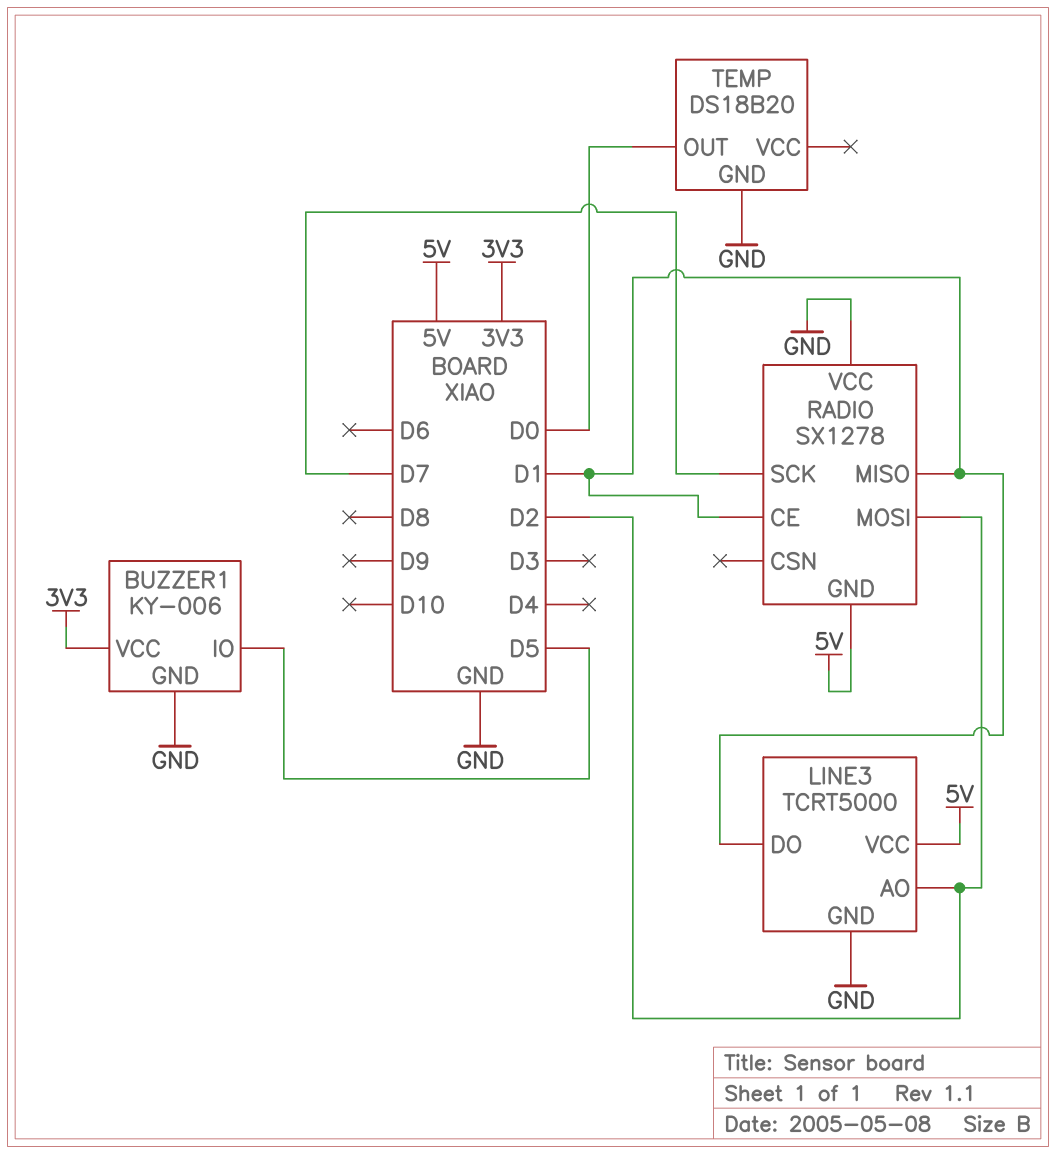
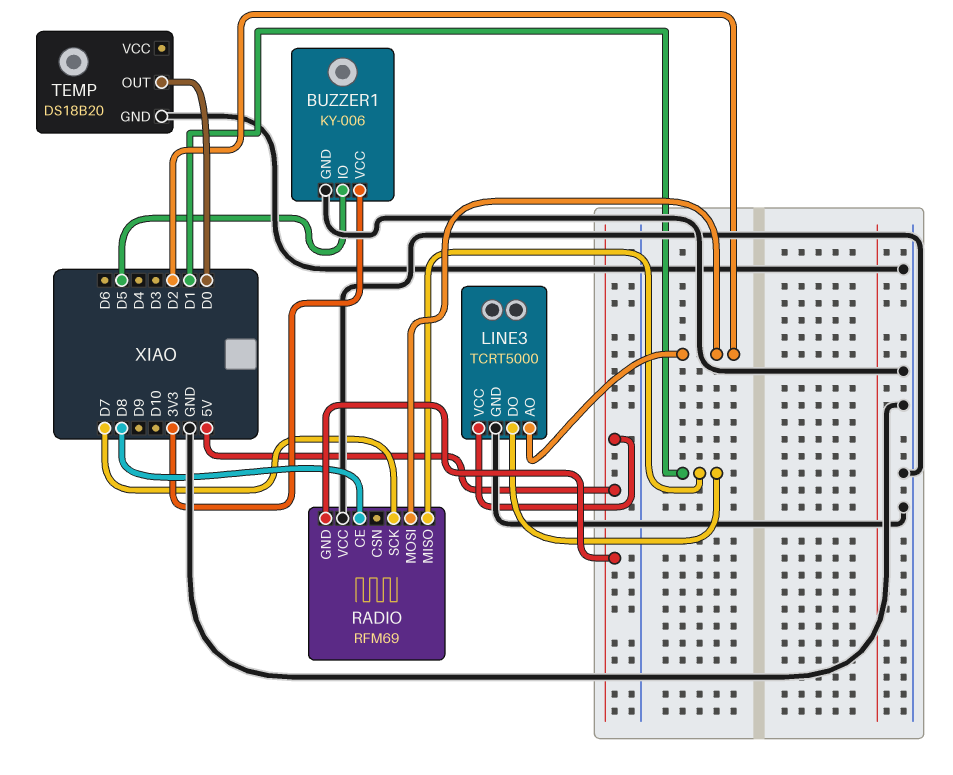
RADIO: SX1278 -> RFM69
RADIO pin CE: D1 -> D8

